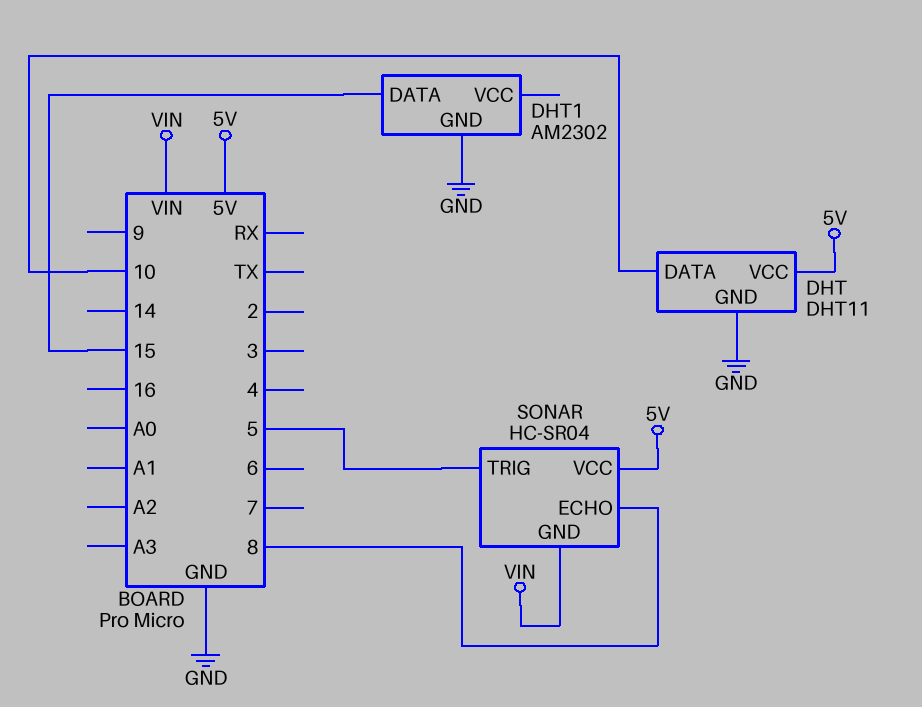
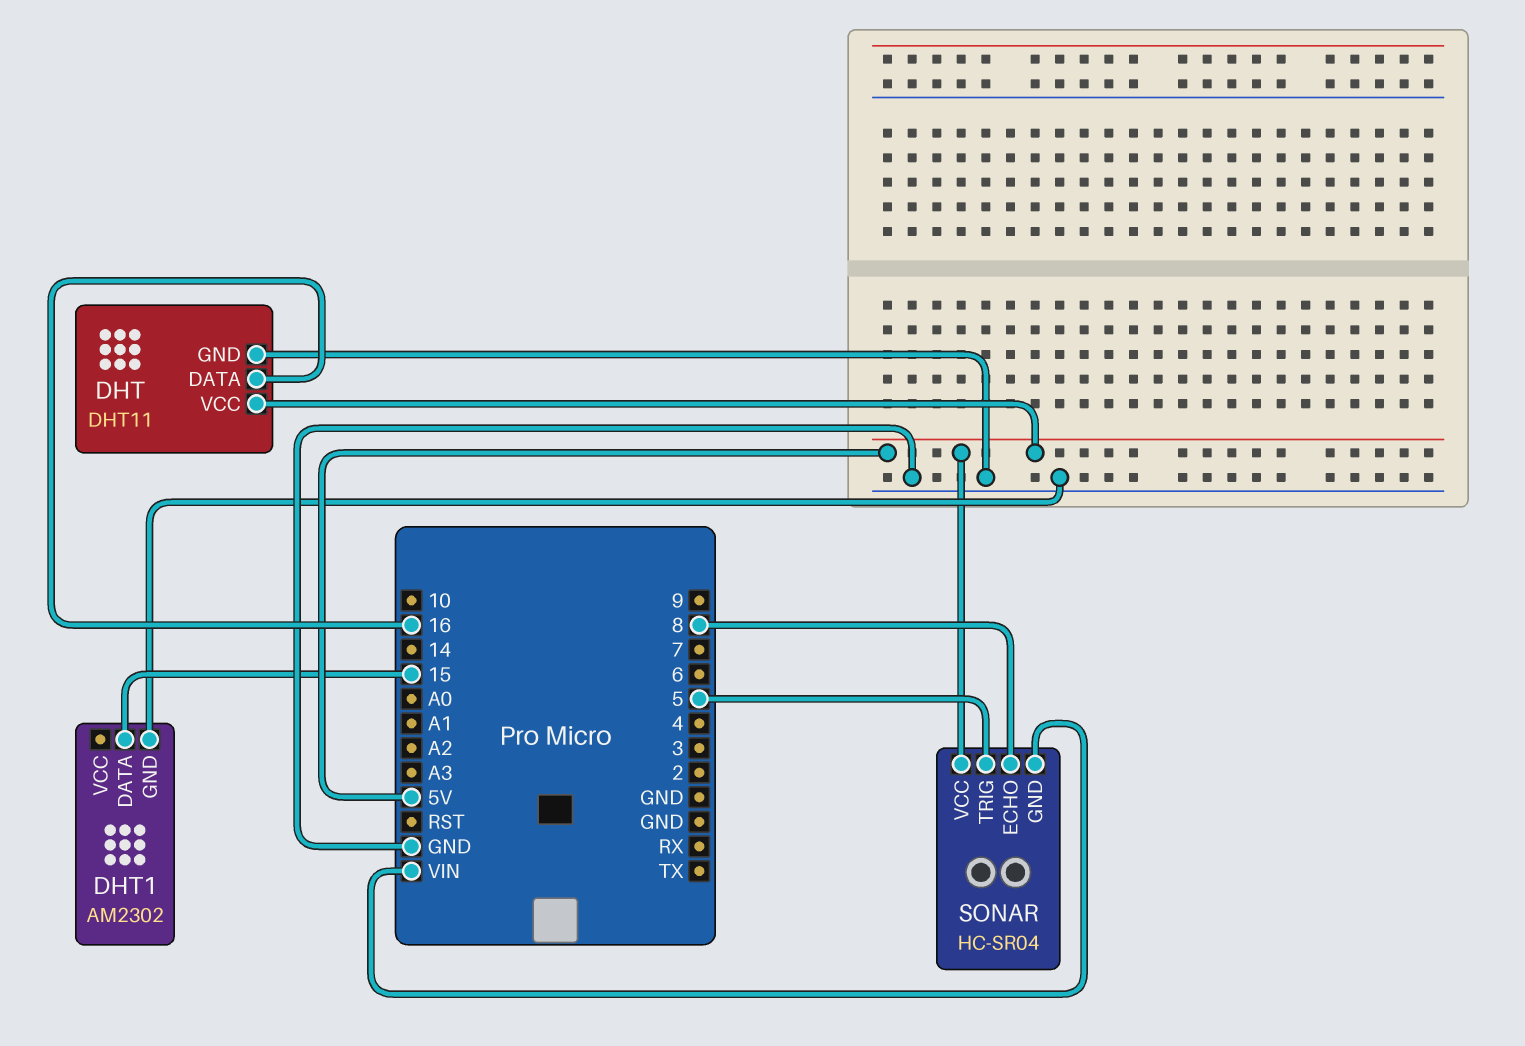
DHT pin DATA: 10 -> 16

